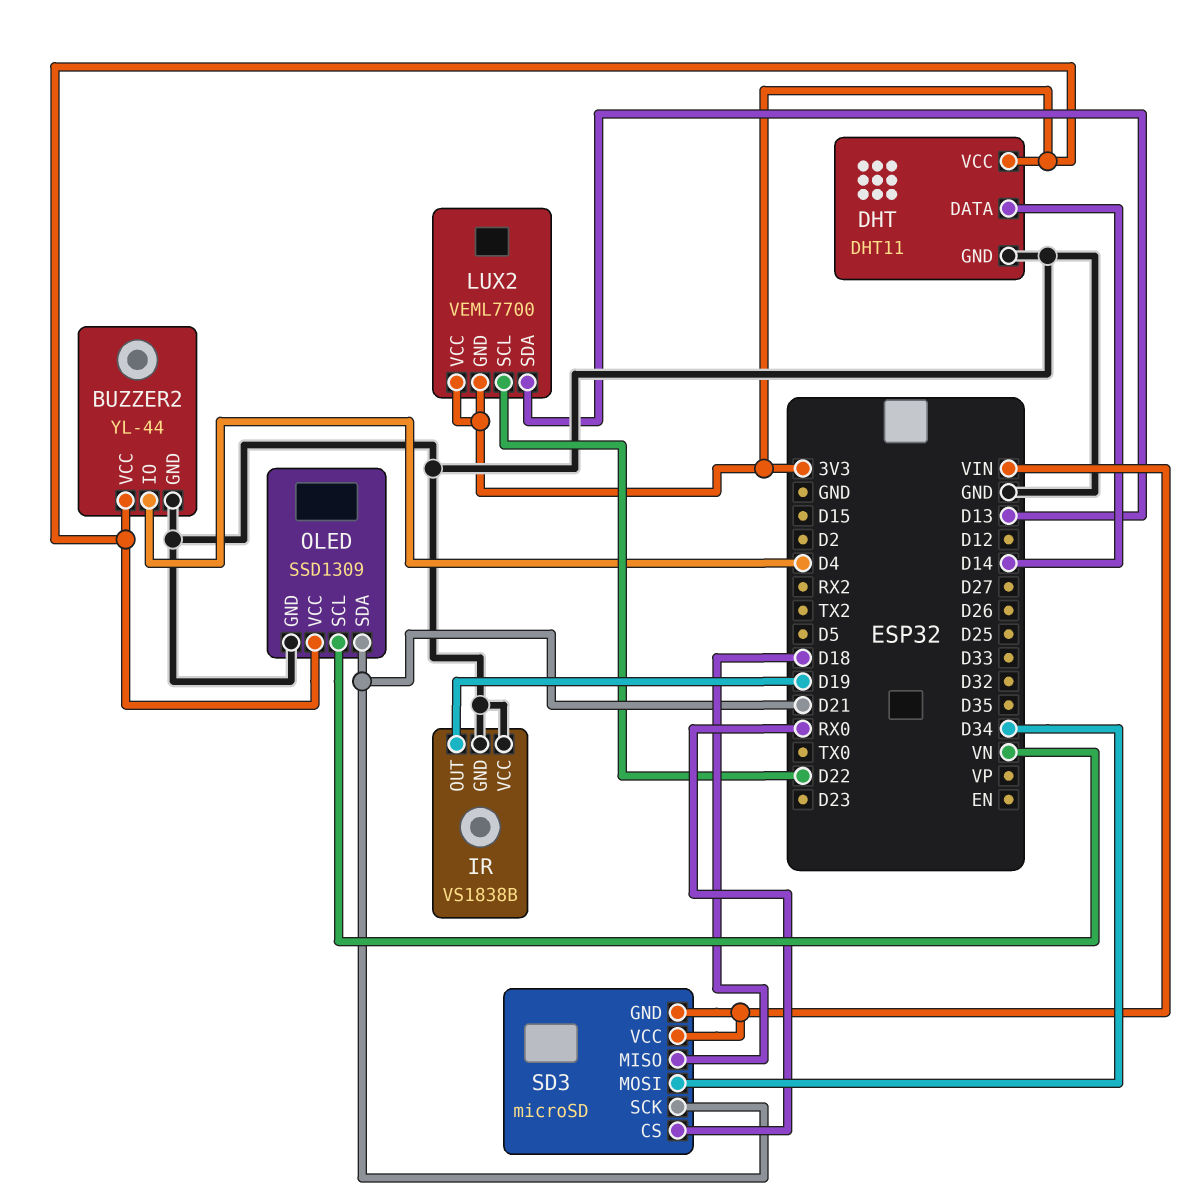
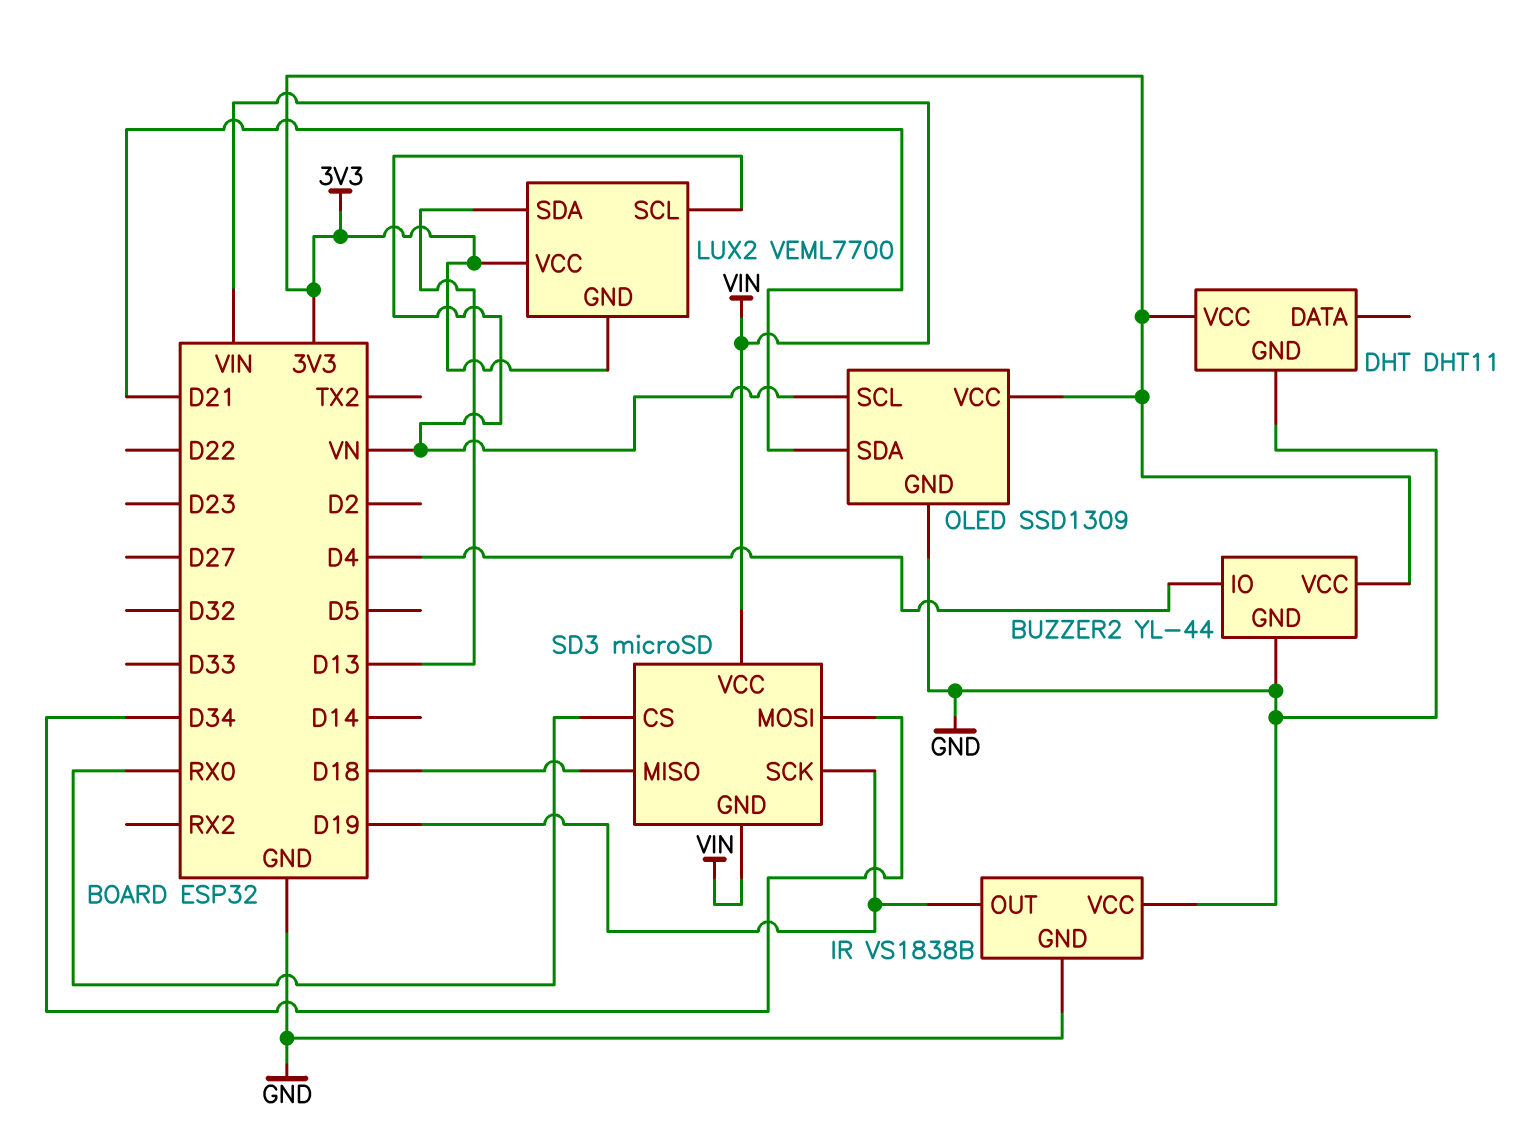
DHT pin DATA: D14 -> none
LUX2 pin SCL: D22 -> VN
SD3 pin SCK: D21 -> D19

